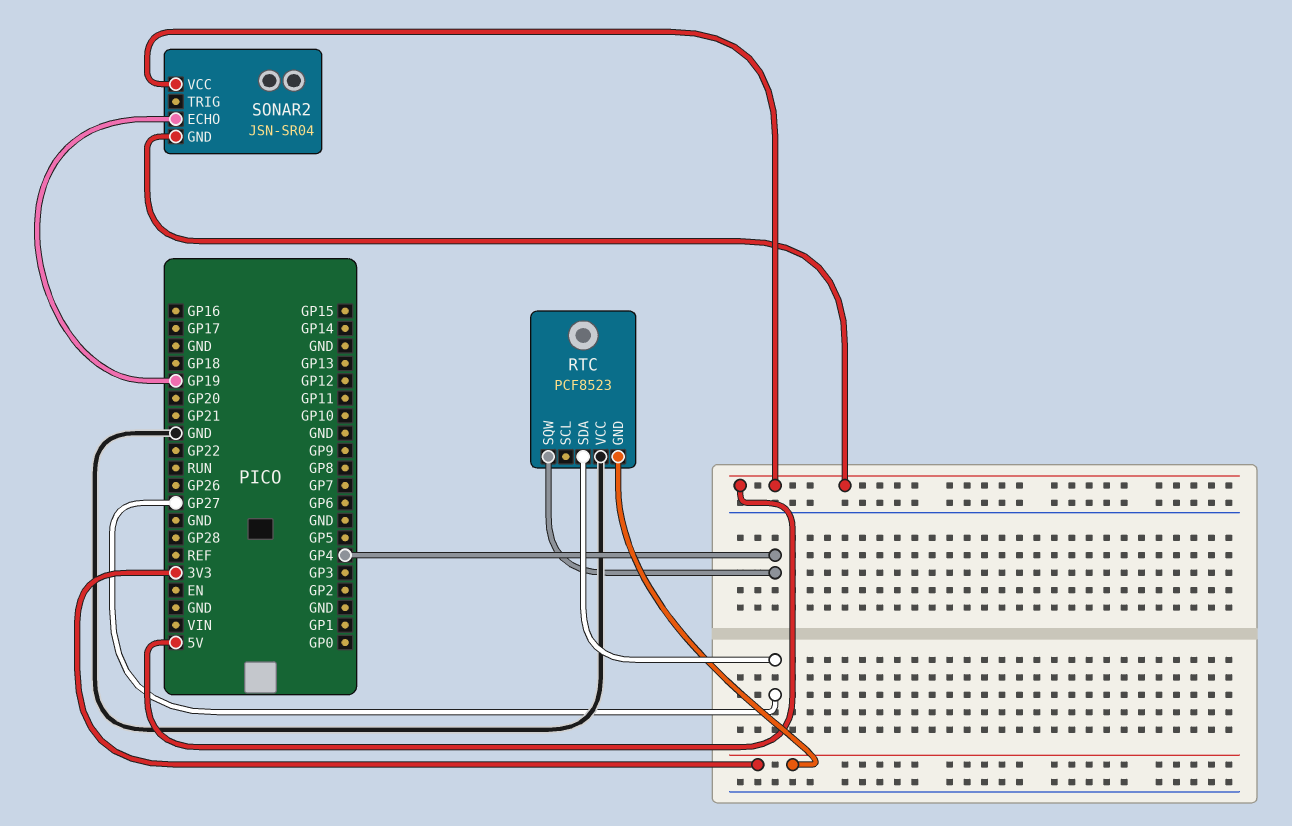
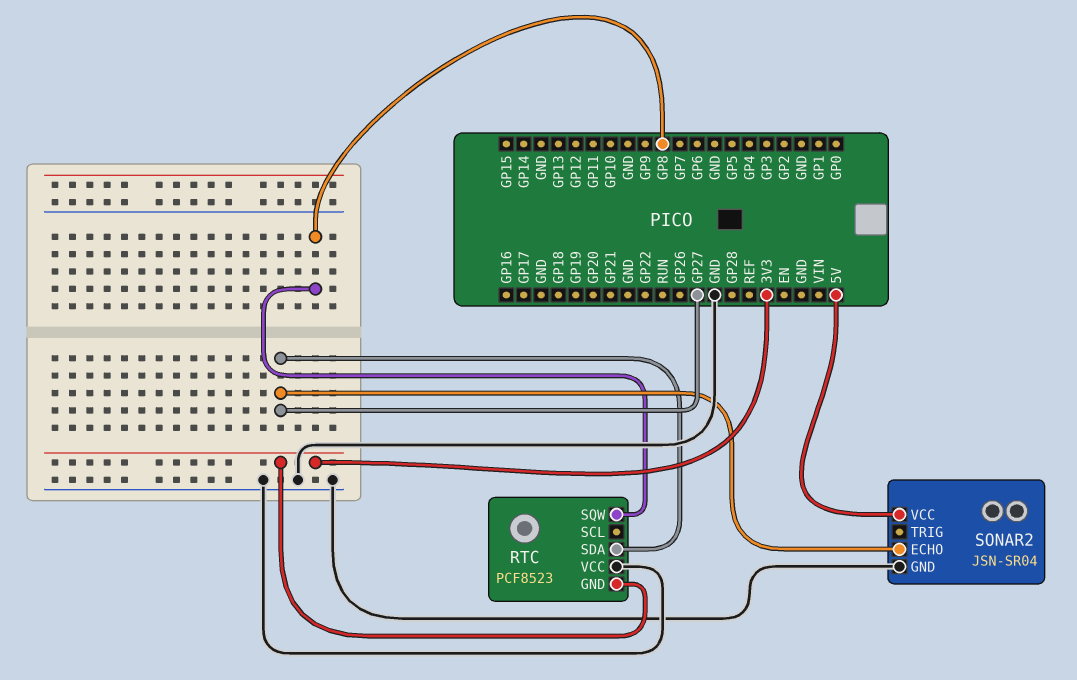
RTC pin SQW: GP4 -> GP8
SONAR2 pin ECHO: GP19 -> GP27
SONAR2 pin GND: 5V -> GND

